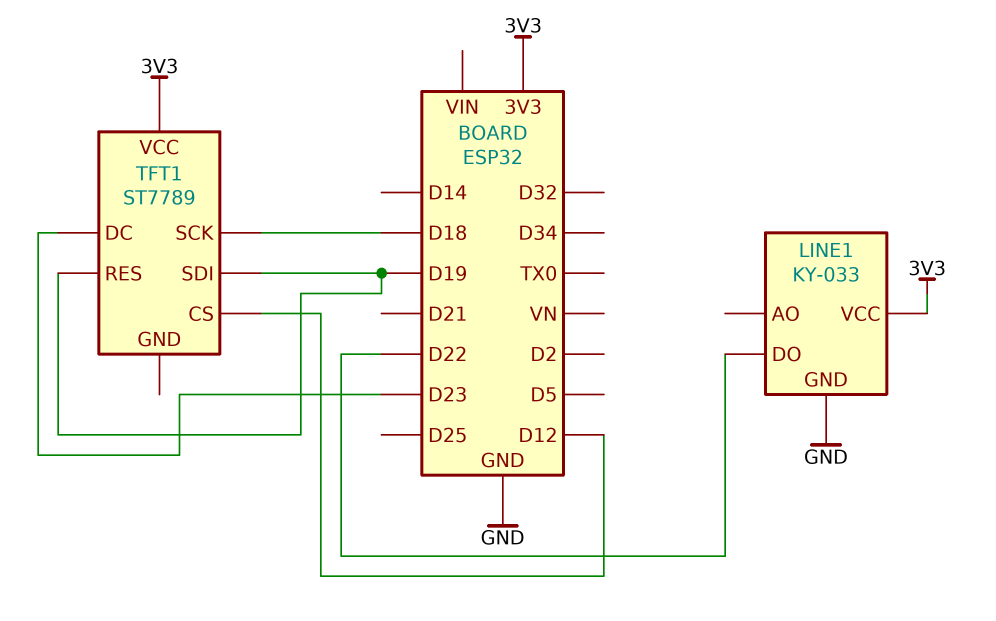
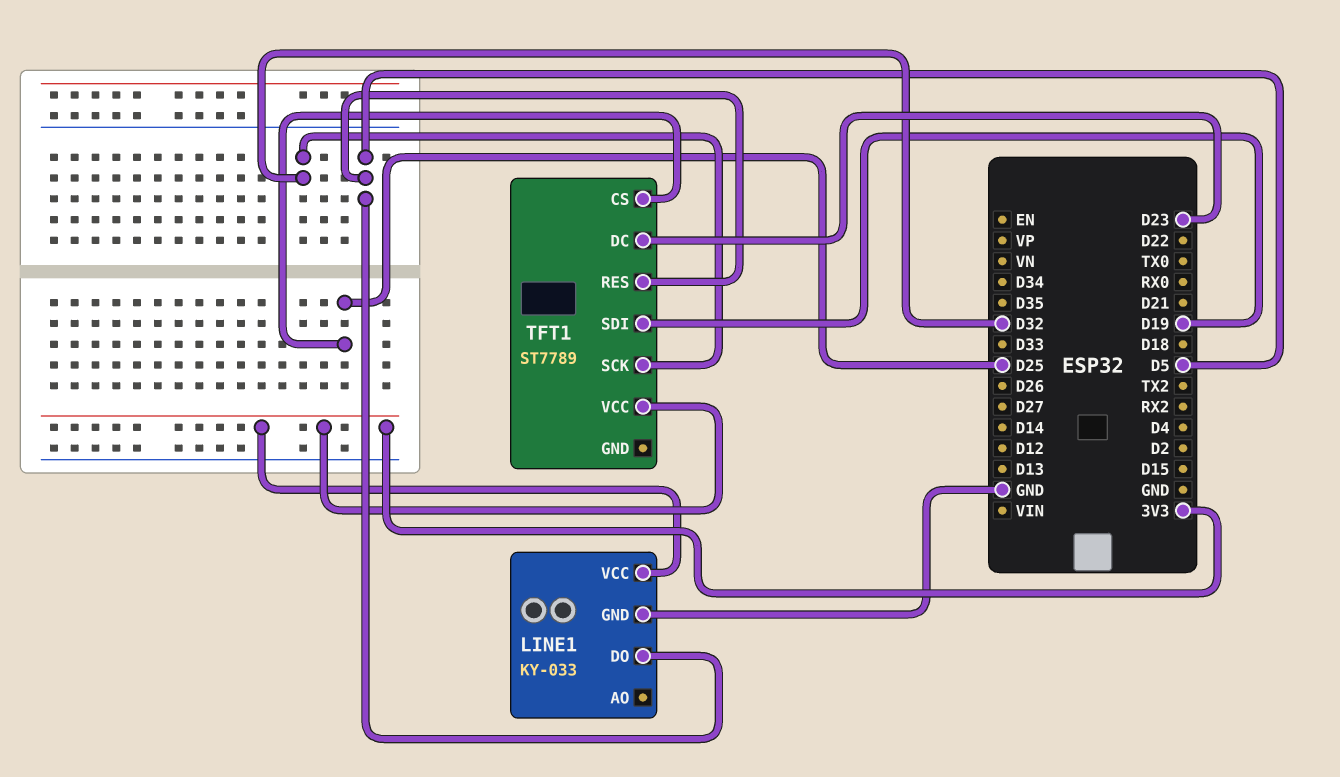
LINE1 pin DO: D22 -> D5
TFT1 pin CS: D12 -> D25
TFT1 pin RES: D19 -> D5
TFT1 pin SCK: D18 -> D32

